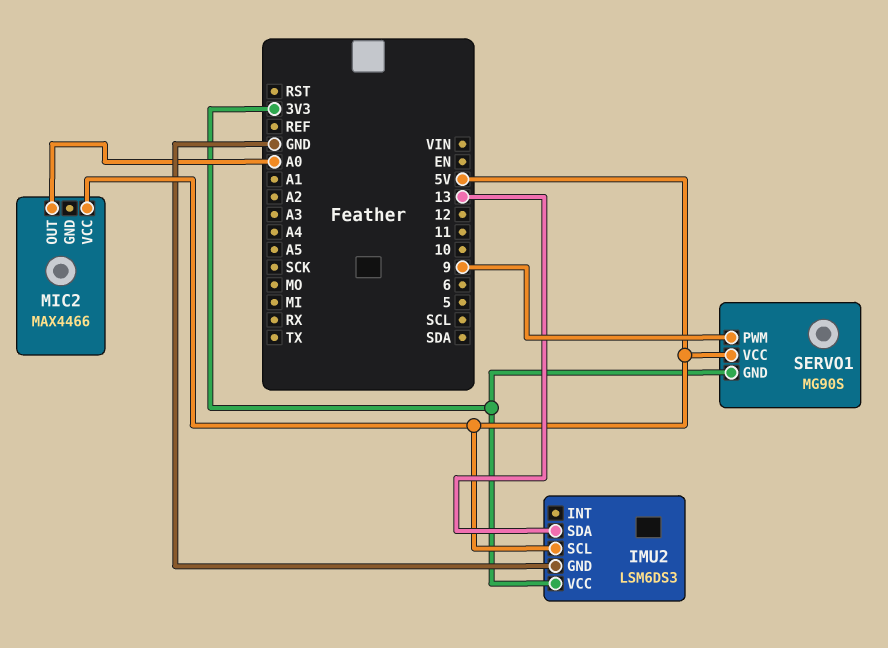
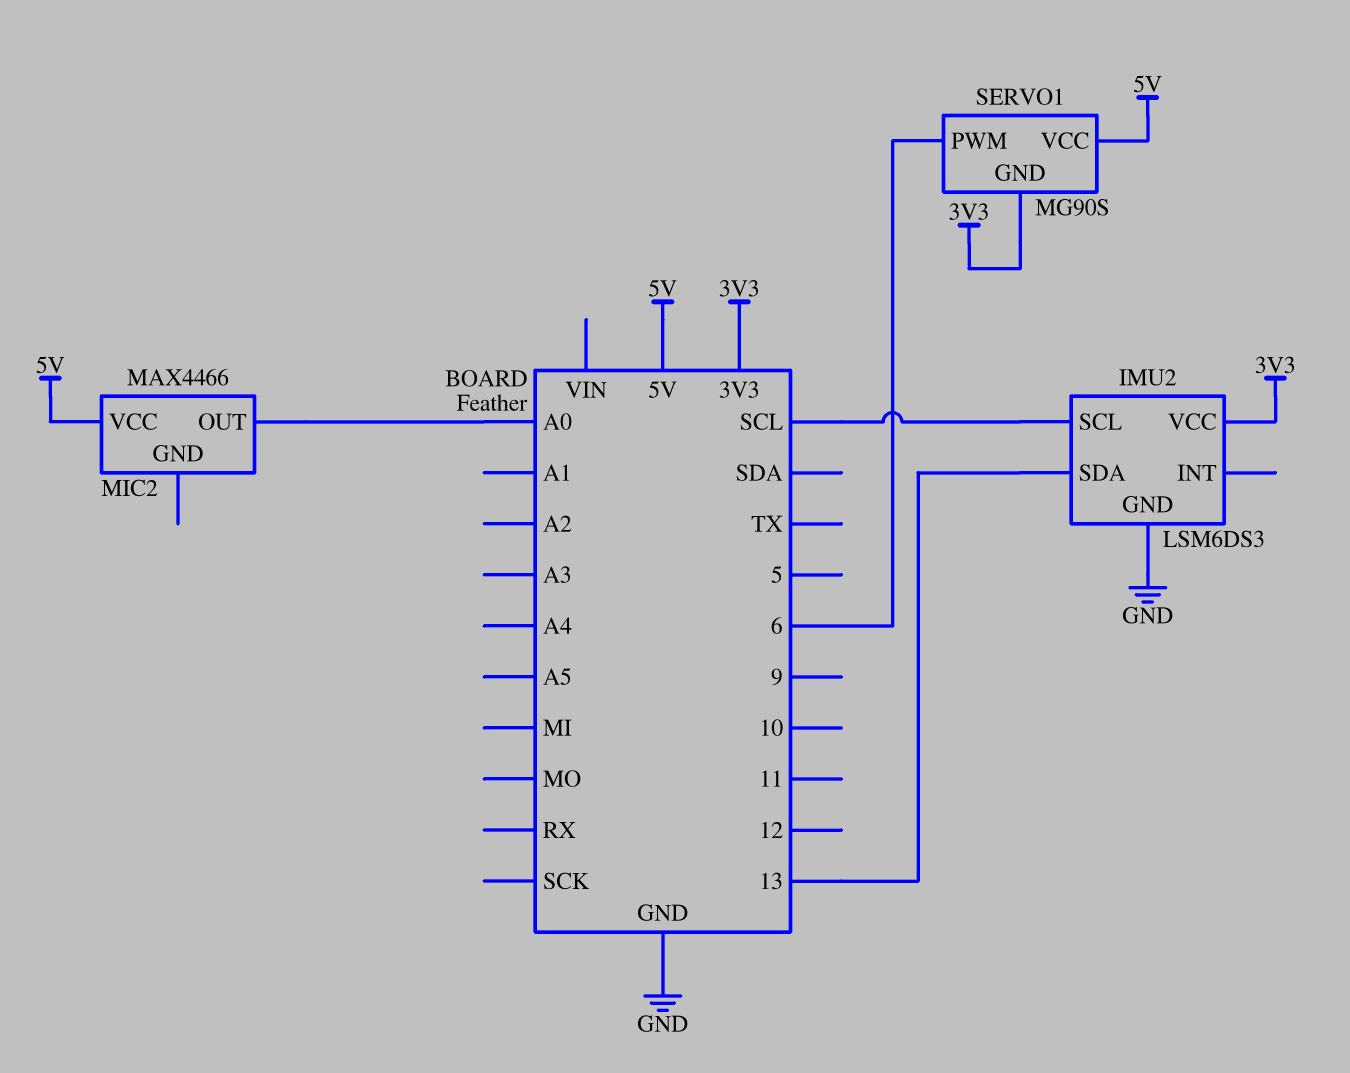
IMU2 pin SCL: 5V -> SCL
SERVO1 pin PWM: 9 -> 6

